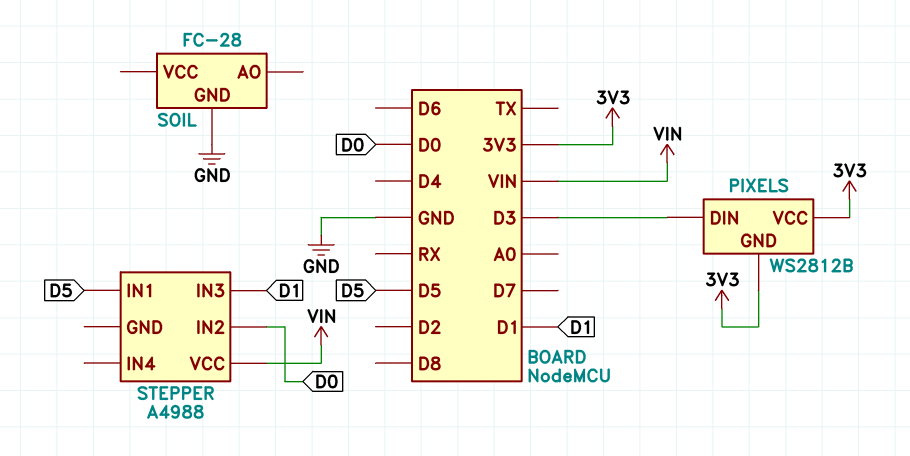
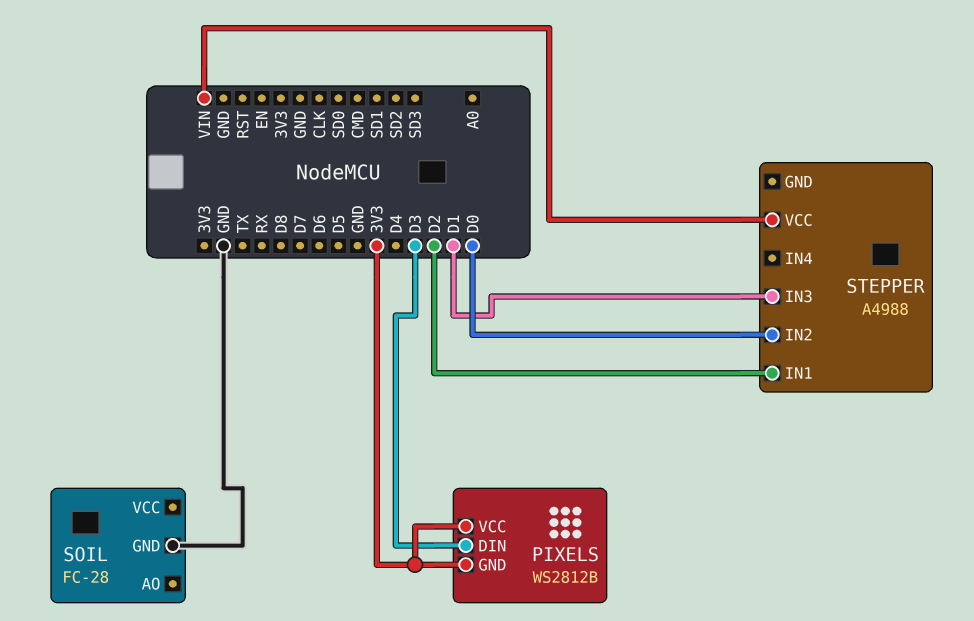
STEPPER pin IN1: D5 -> D2

